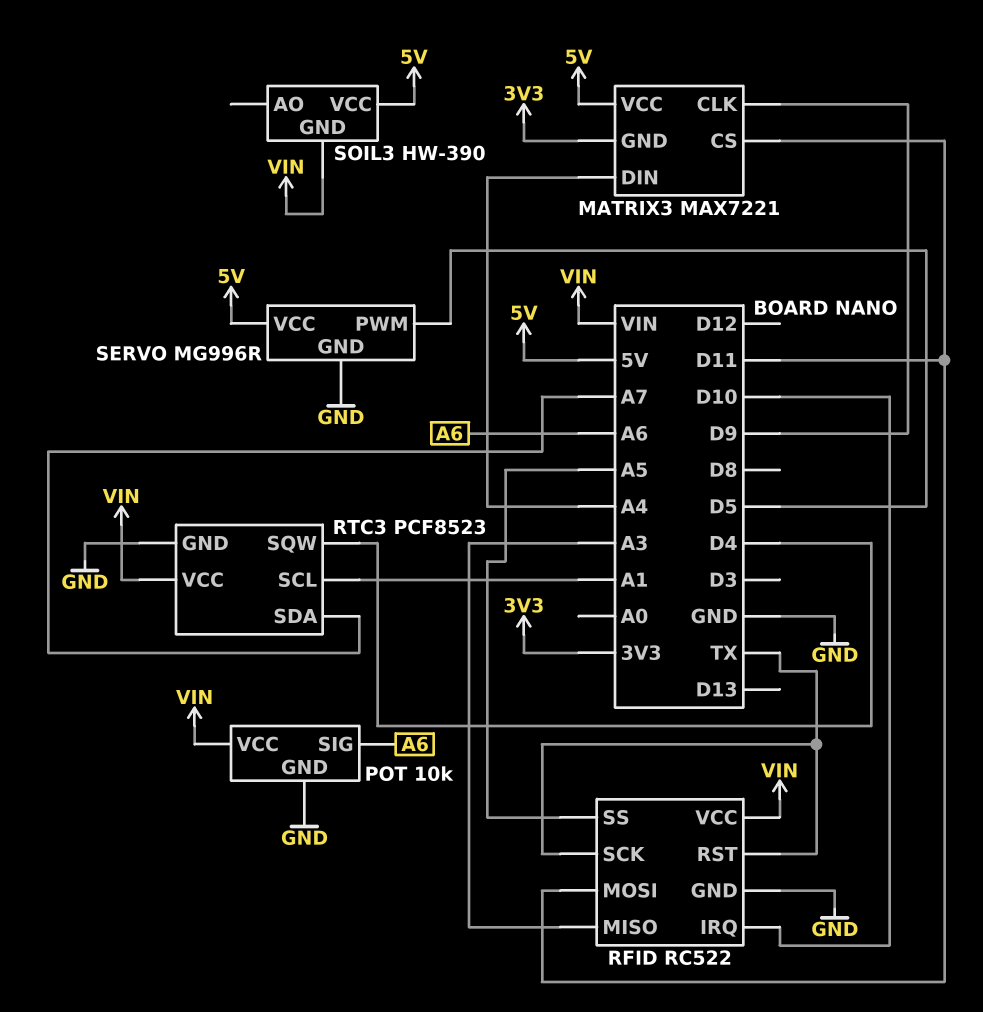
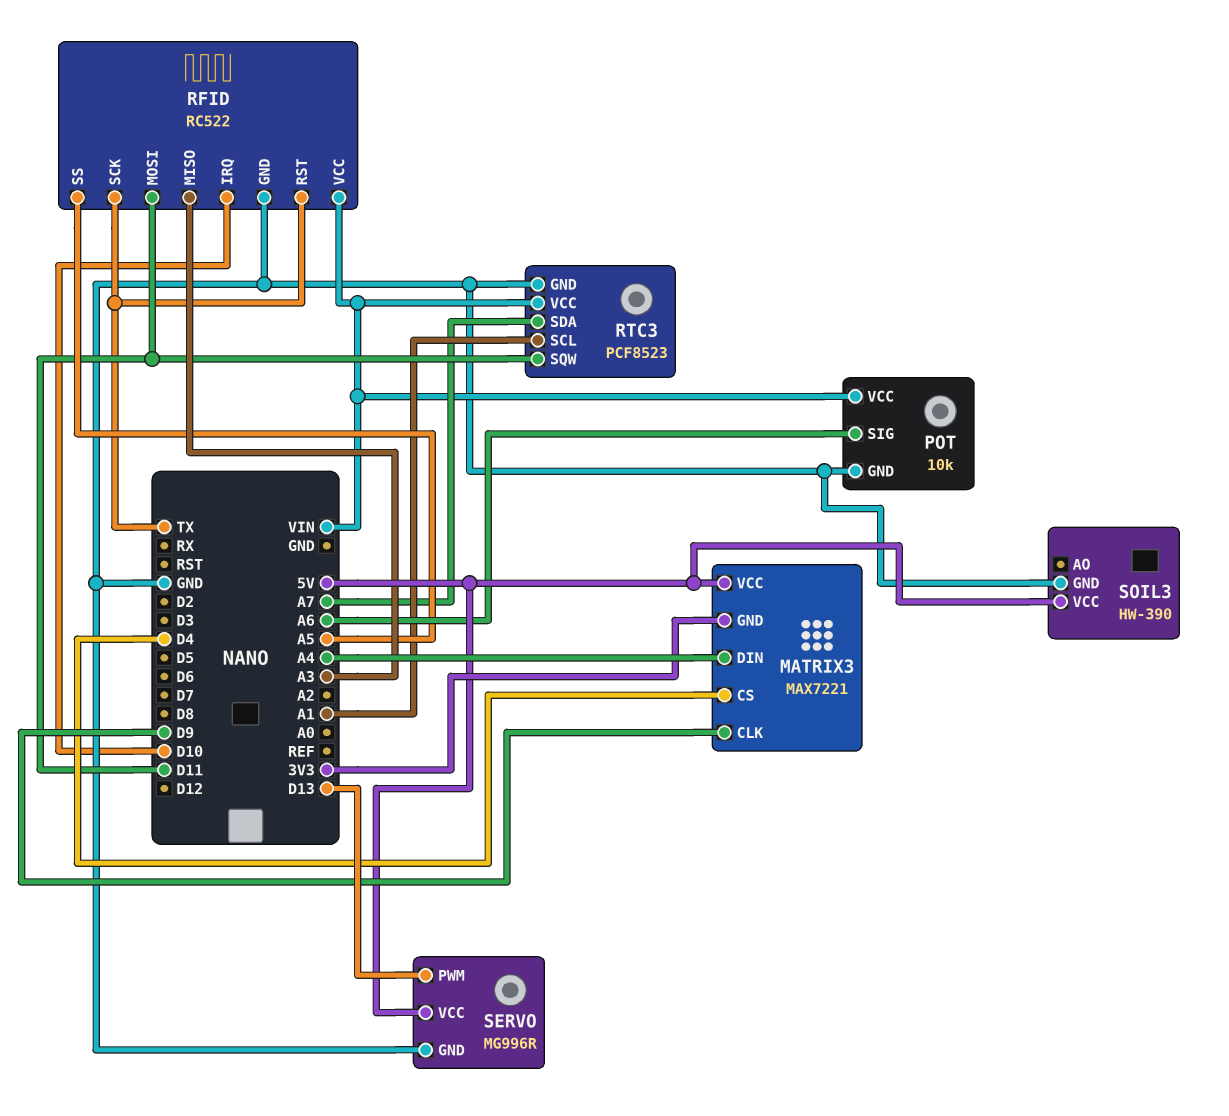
MATRIX3 pin CS: D11 -> D4
RTC3 pin SQW: D4 -> D11
SERVO pin PWM: D5 -> D13
SOIL3 pin GND: VIN -> GND

